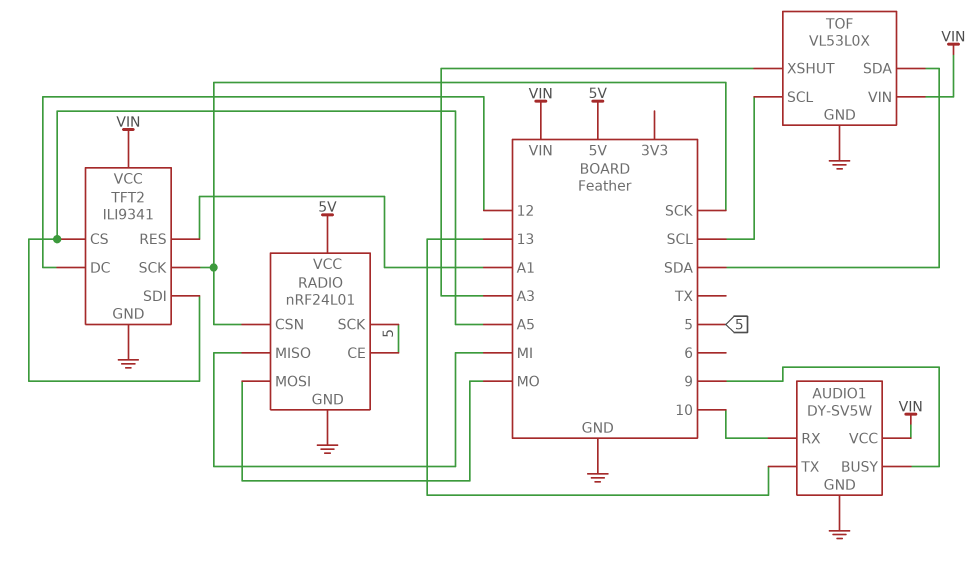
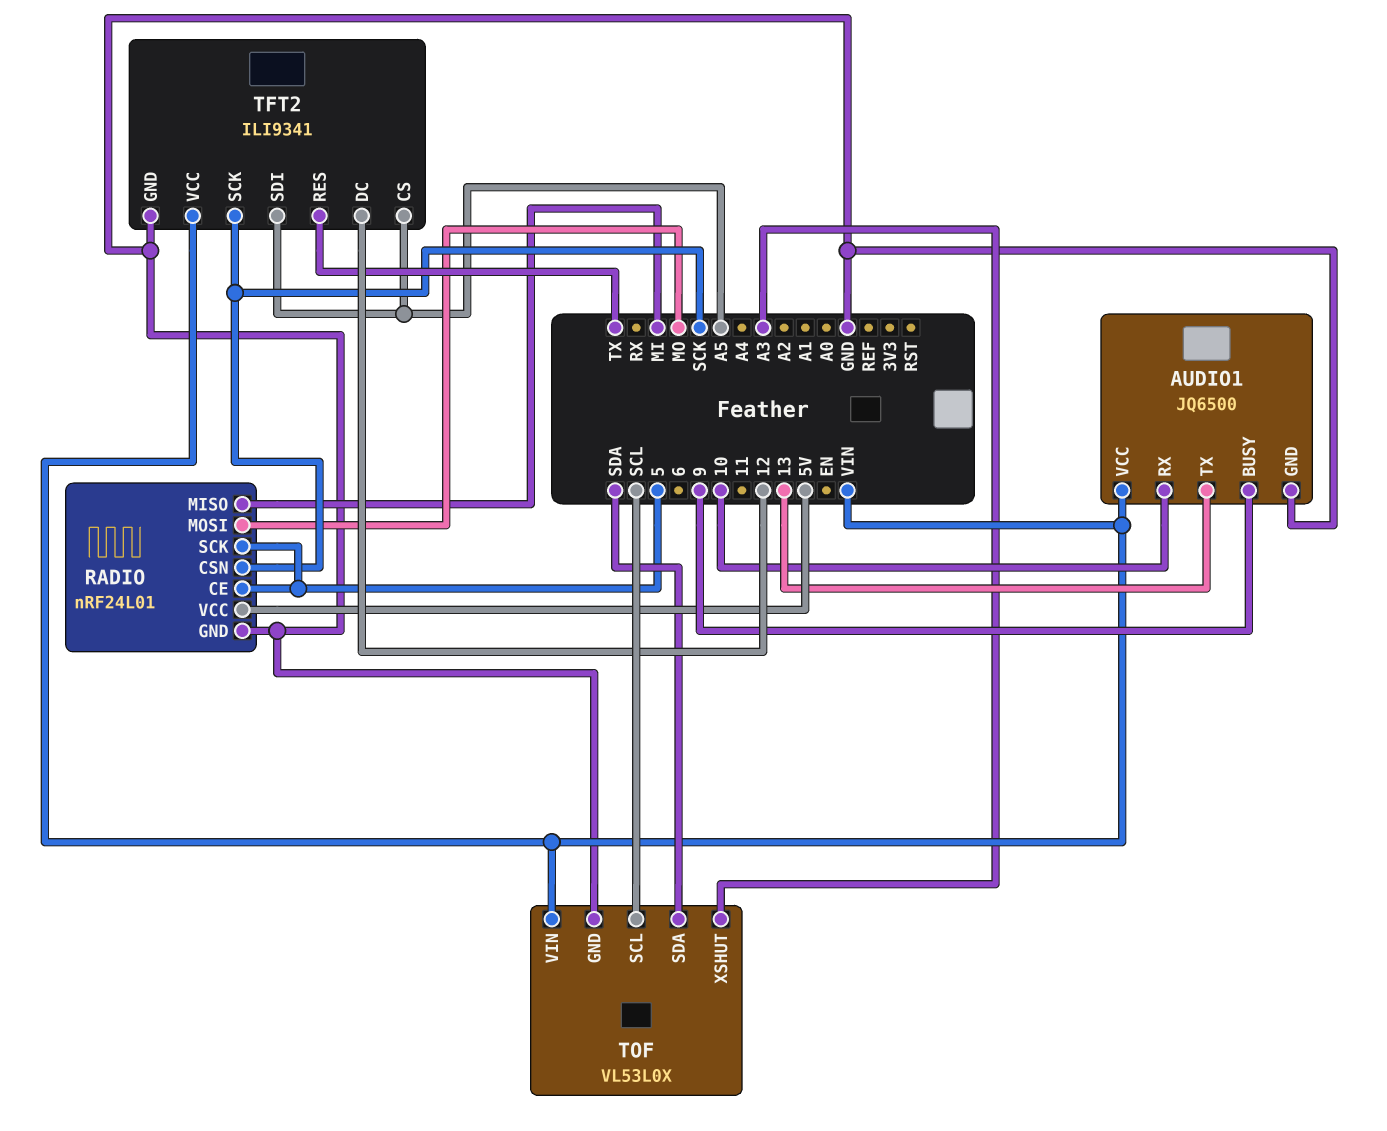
AUDIO1: DY-SV5W -> JQ6500
TFT2 pin RES: A1 -> TX

